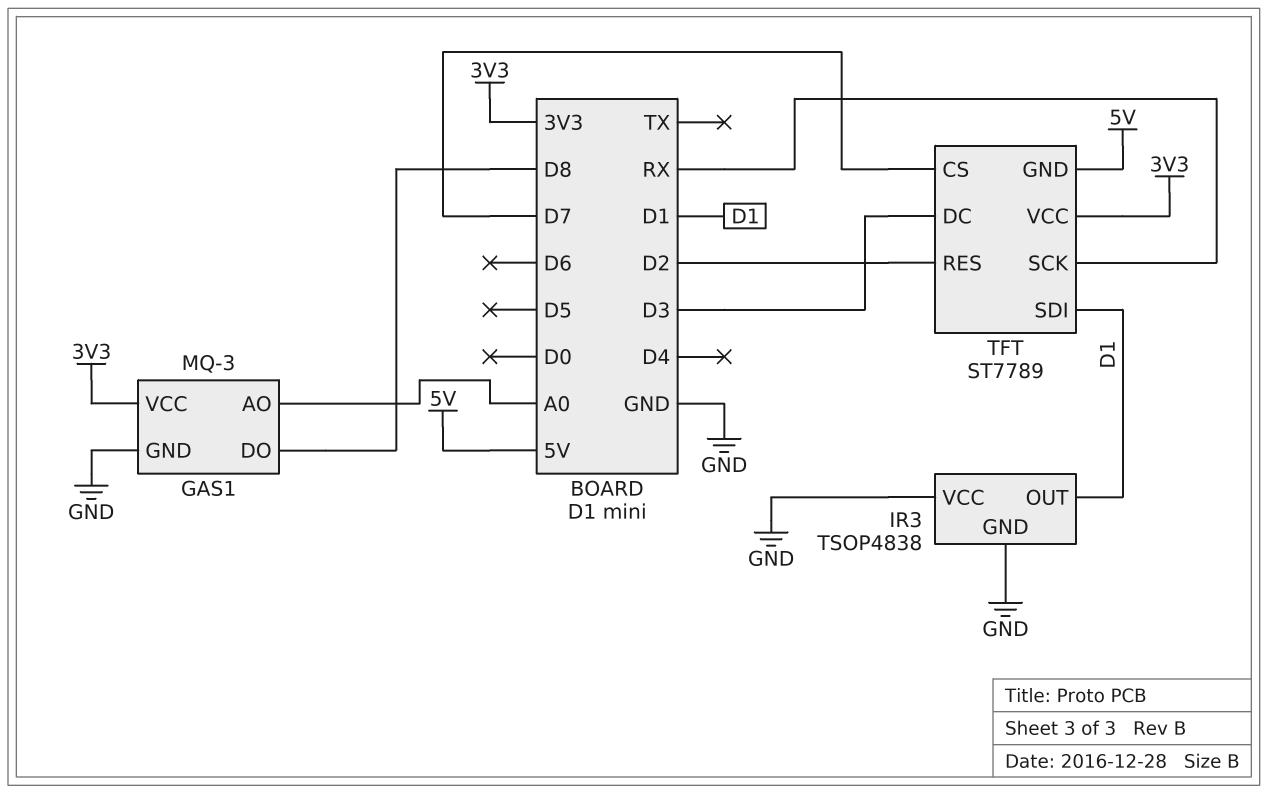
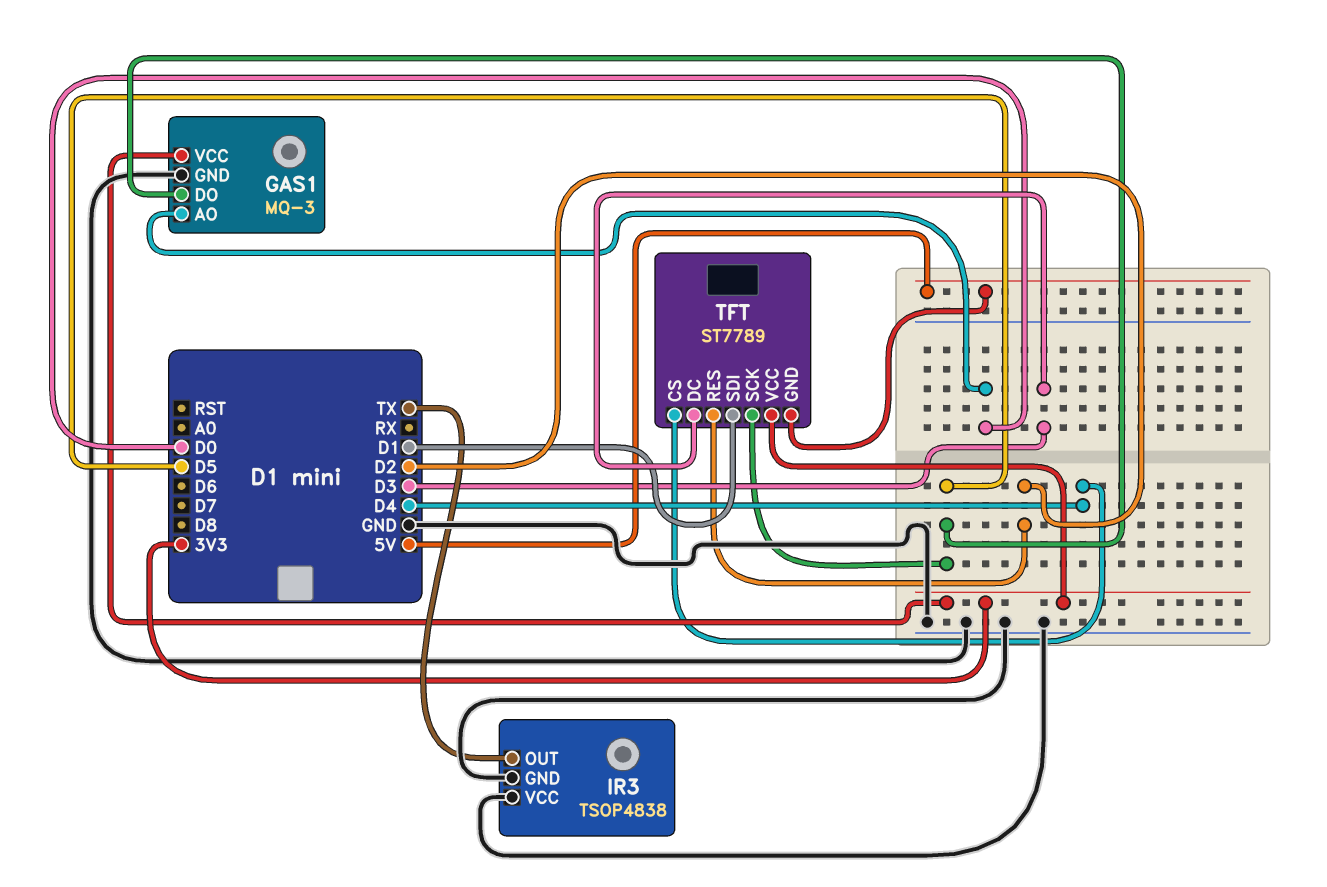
GAS1 pin AO: A0 -> D0
GAS1 pin DO: D8 -> D5
IR3 pin OUT: D1 -> TX
TFT pin CS: D7 -> D4
TFT pin SCK: RX -> D5

